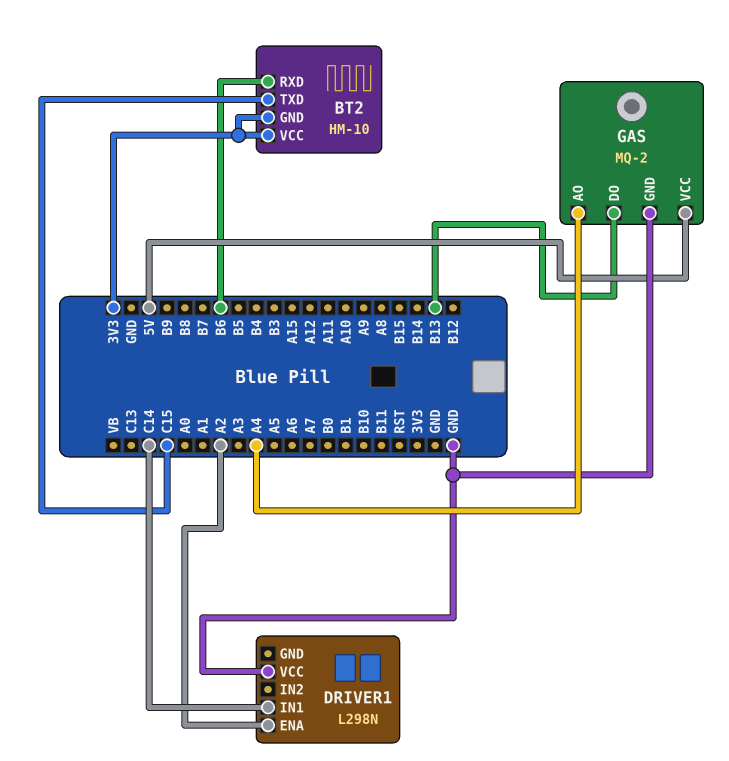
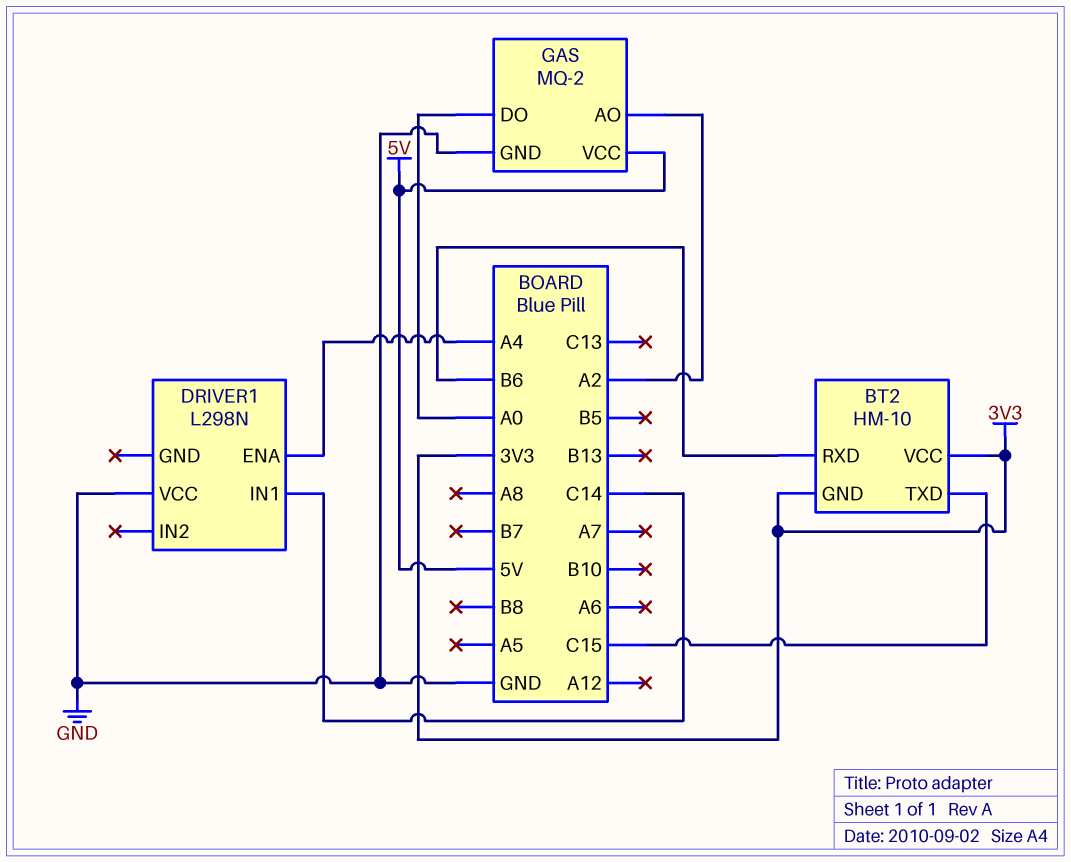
DRIVER1 pin ENA: A2 -> A4
GAS pin AO: A4 -> A2
GAS pin DO: B13 -> A0

